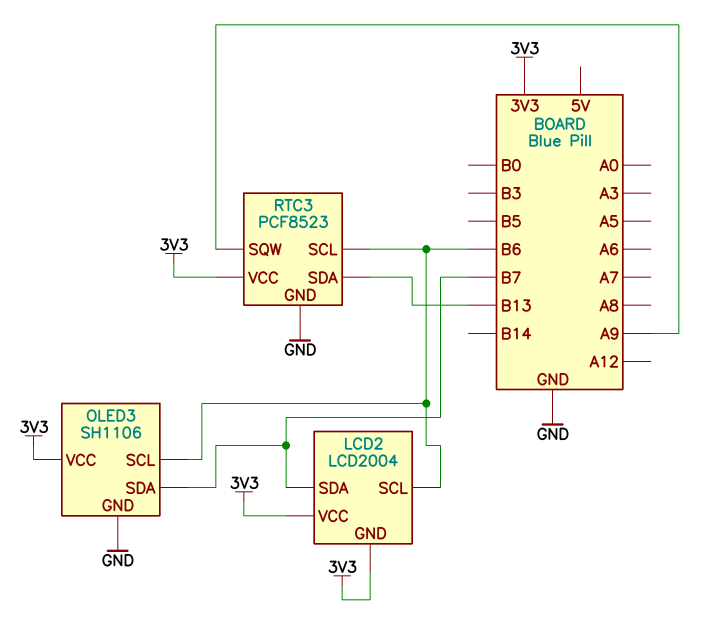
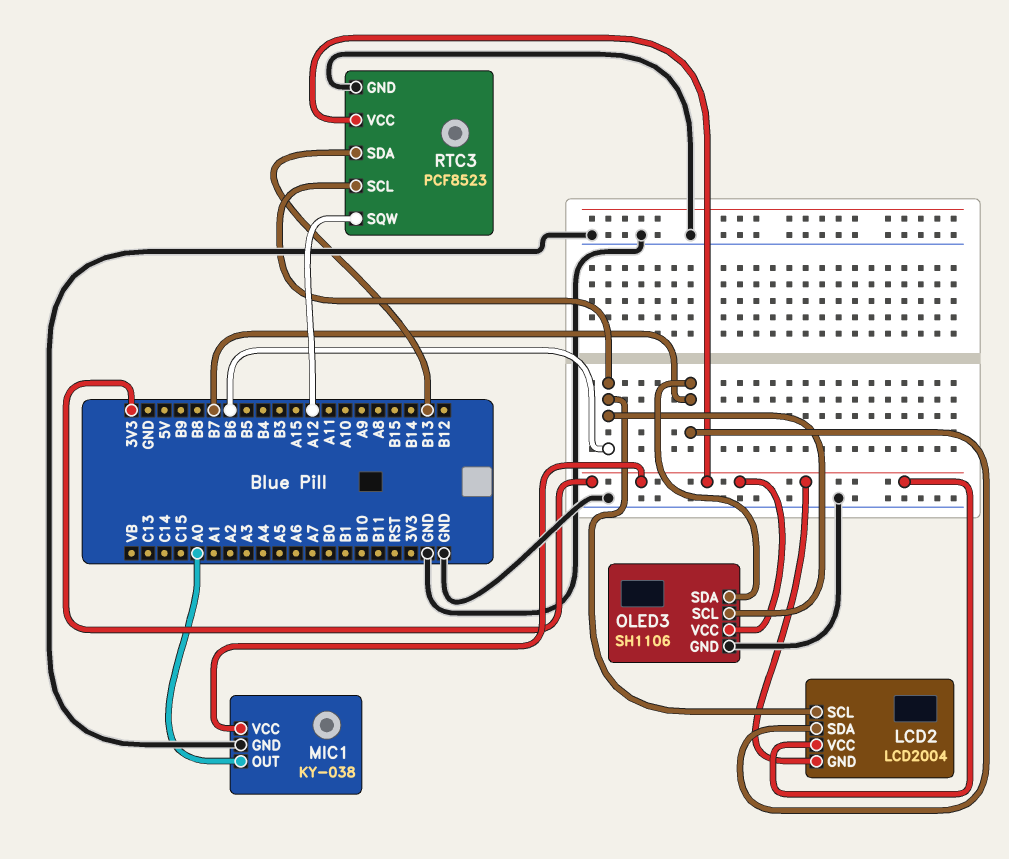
MIC1: none -> KY-038
MIC1 pin GND: none -> GND
MIC1 pin OUT: none -> A0
MIC1 pin VCC: none -> 3V3
RTC3 pin SQW: A9 -> A12

